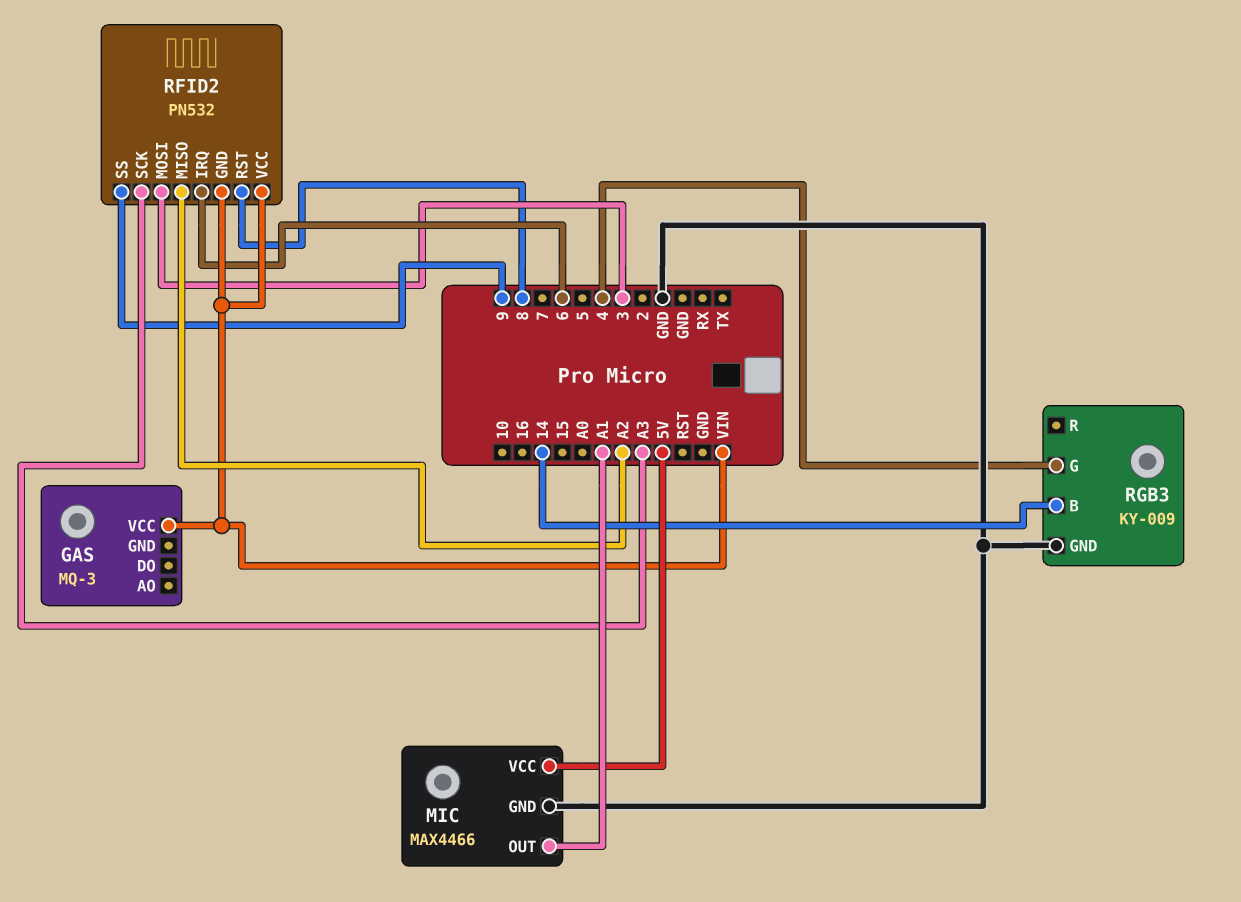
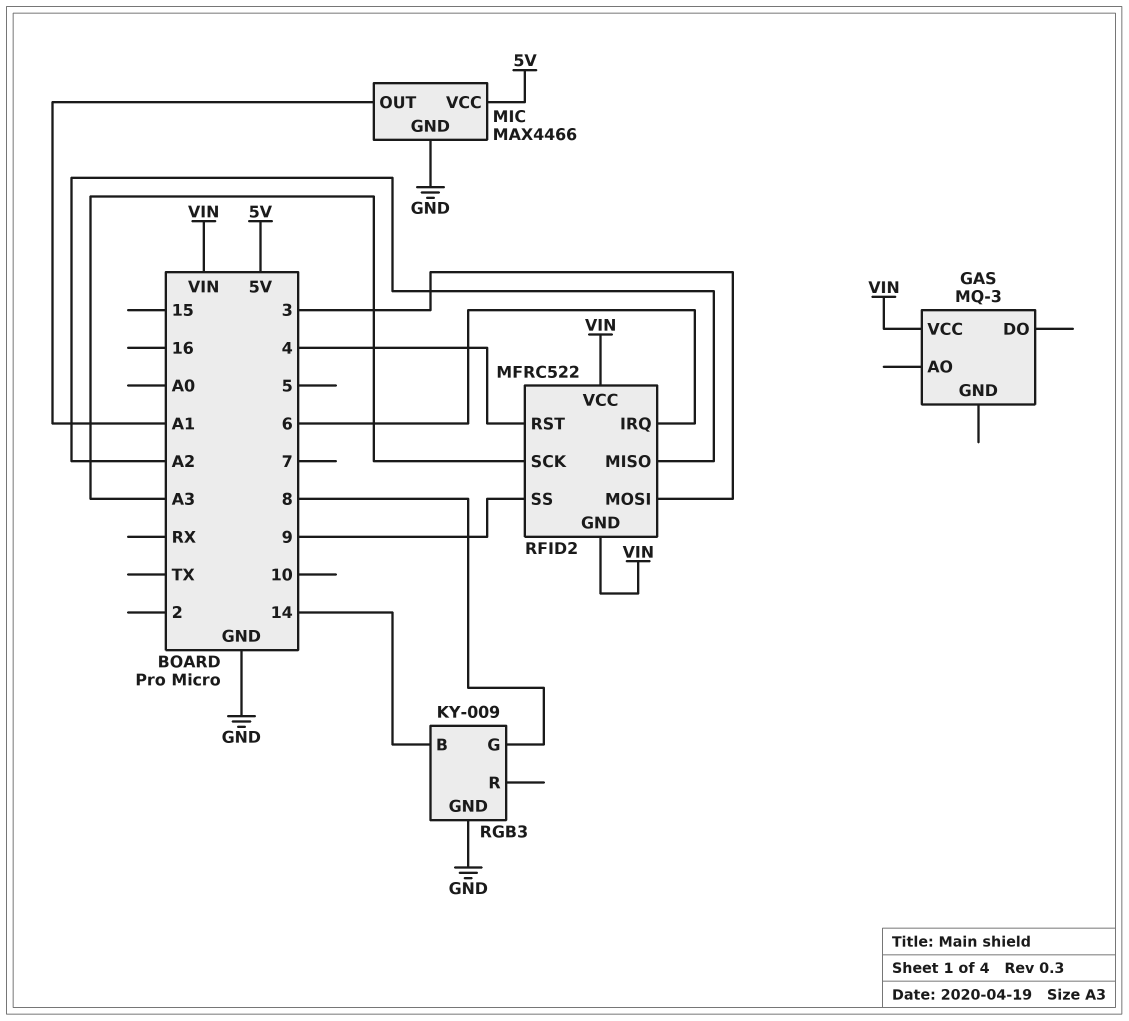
RFID2: PN532 -> MFRC522
RFID2 pin RST: 8 -> 4
RGB3 pin G: 4 -> 8

